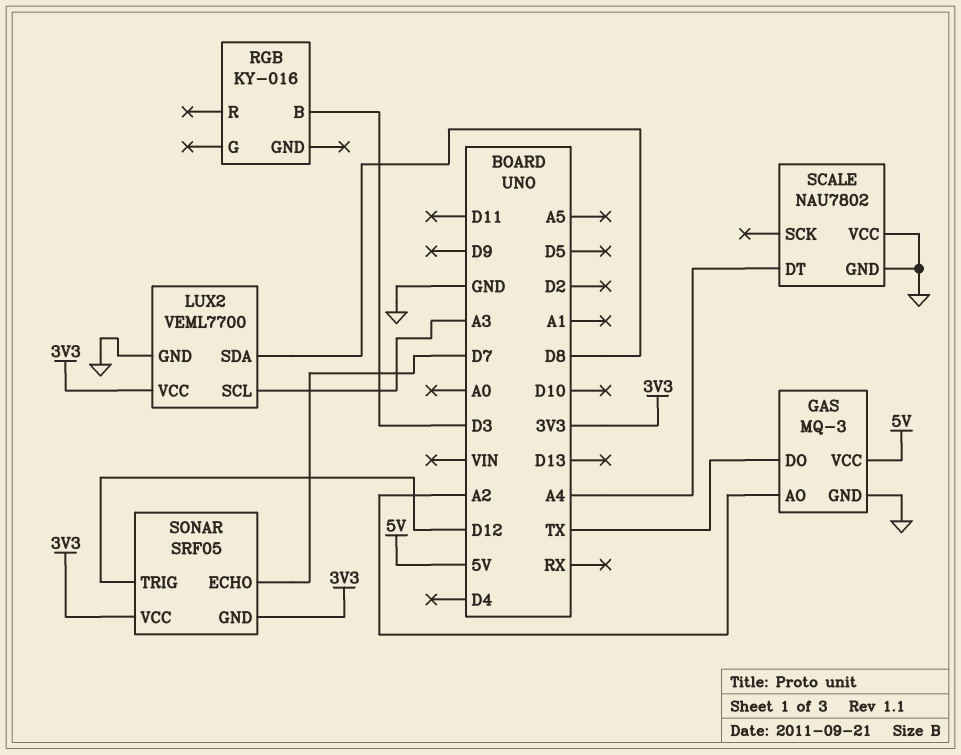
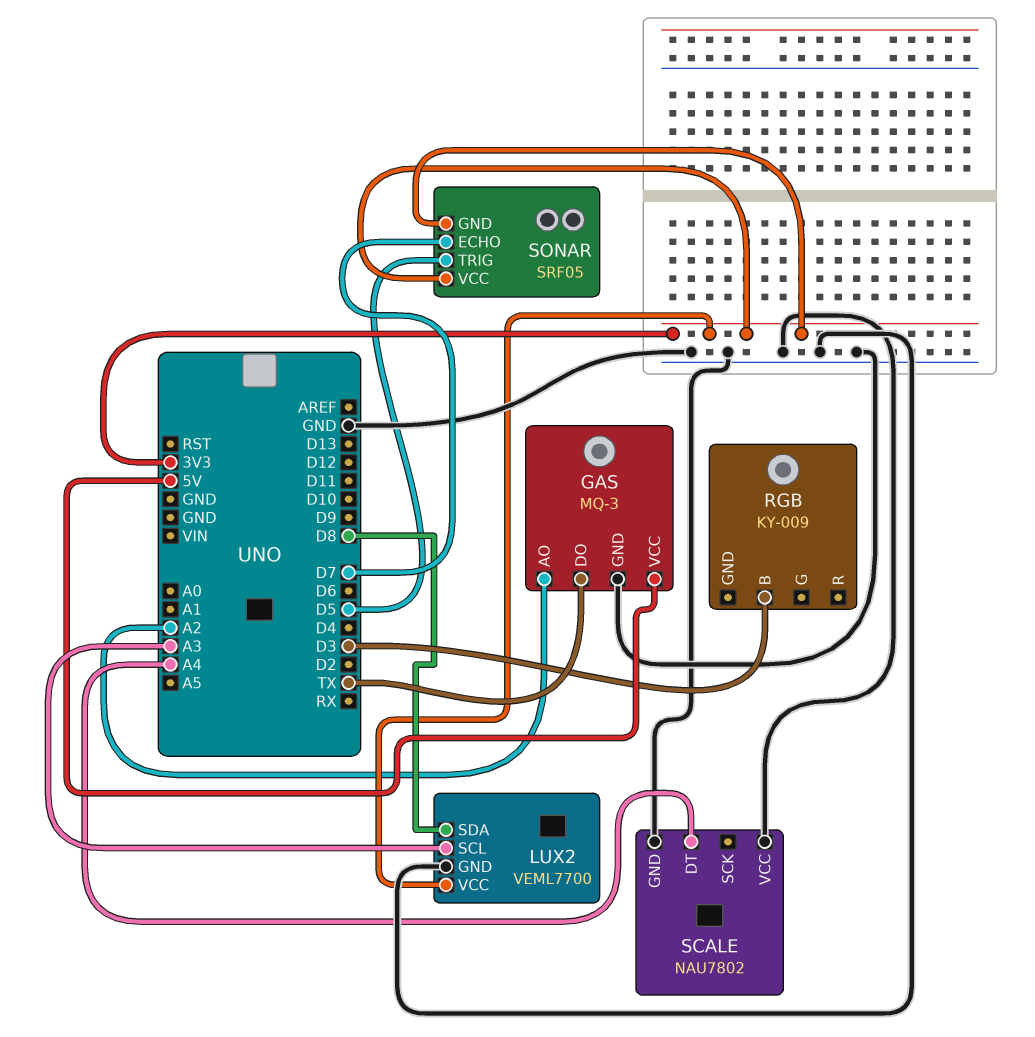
RGB: KY-016 -> KY-009
SONAR pin TRIG: D12 -> D5

